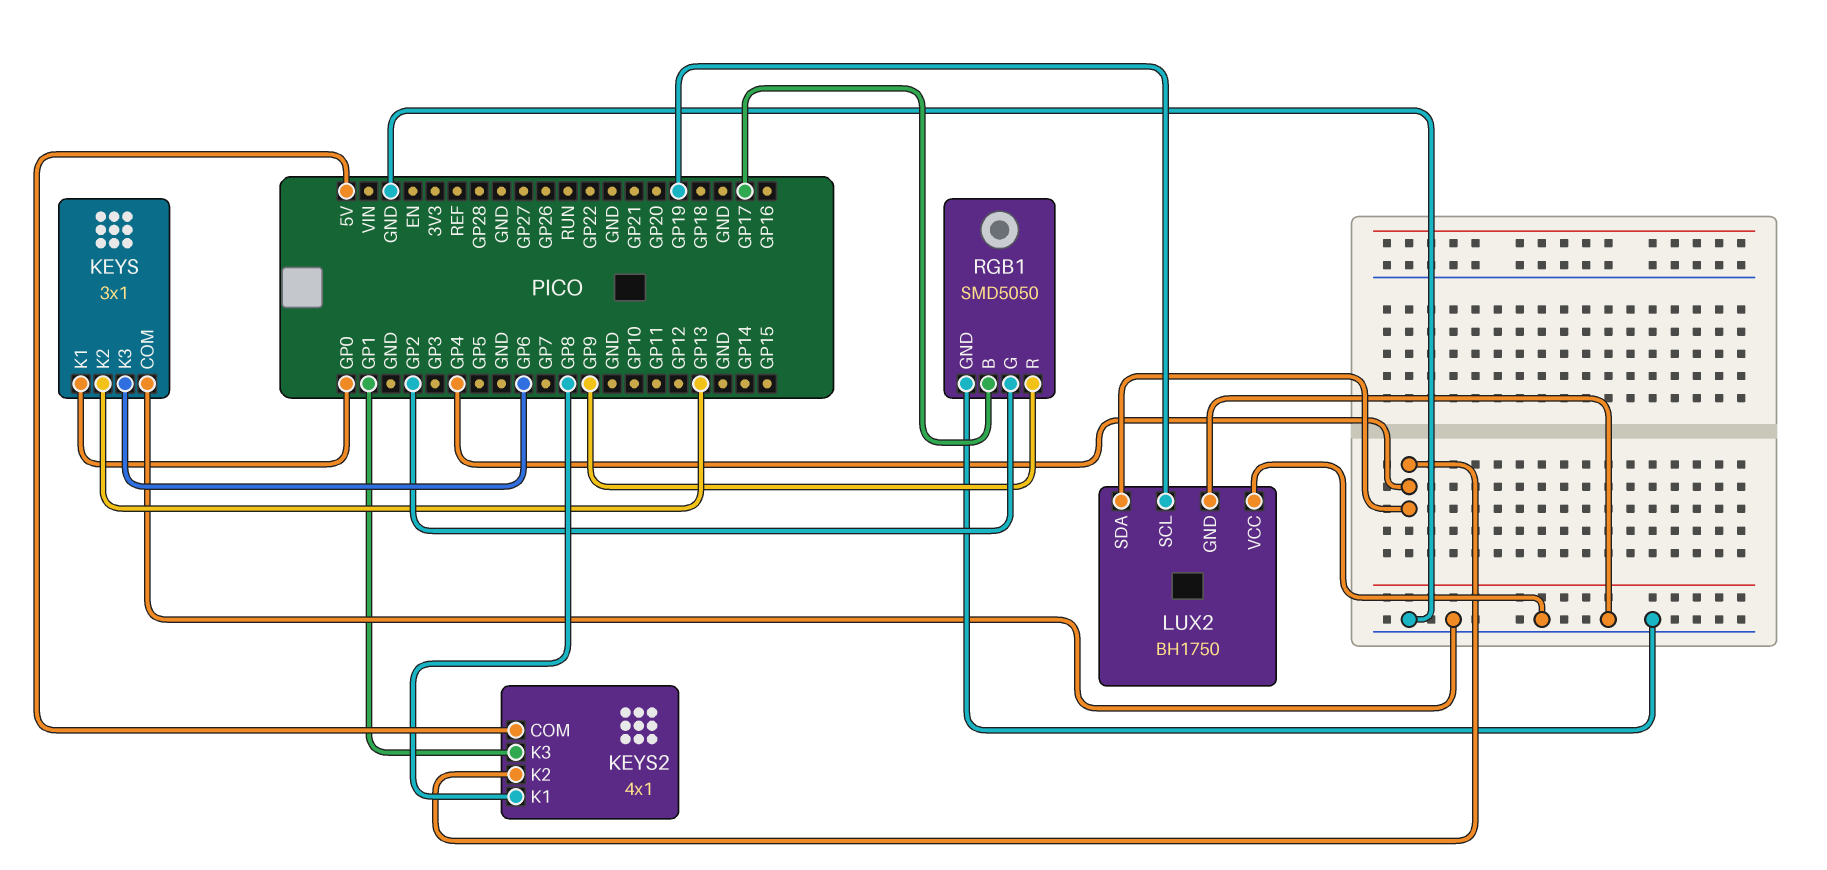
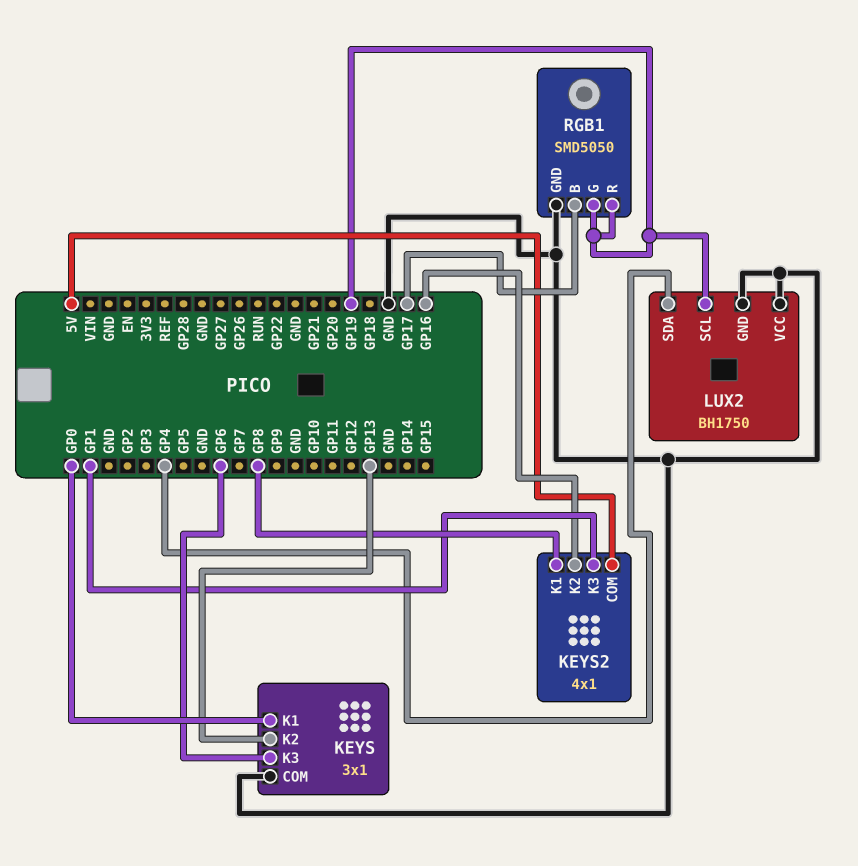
KEYS2 pin K2: GP4 -> GP16
RGB1 pin G: GP2 -> GP19
RGB1 pin R: GP9 -> GP19

